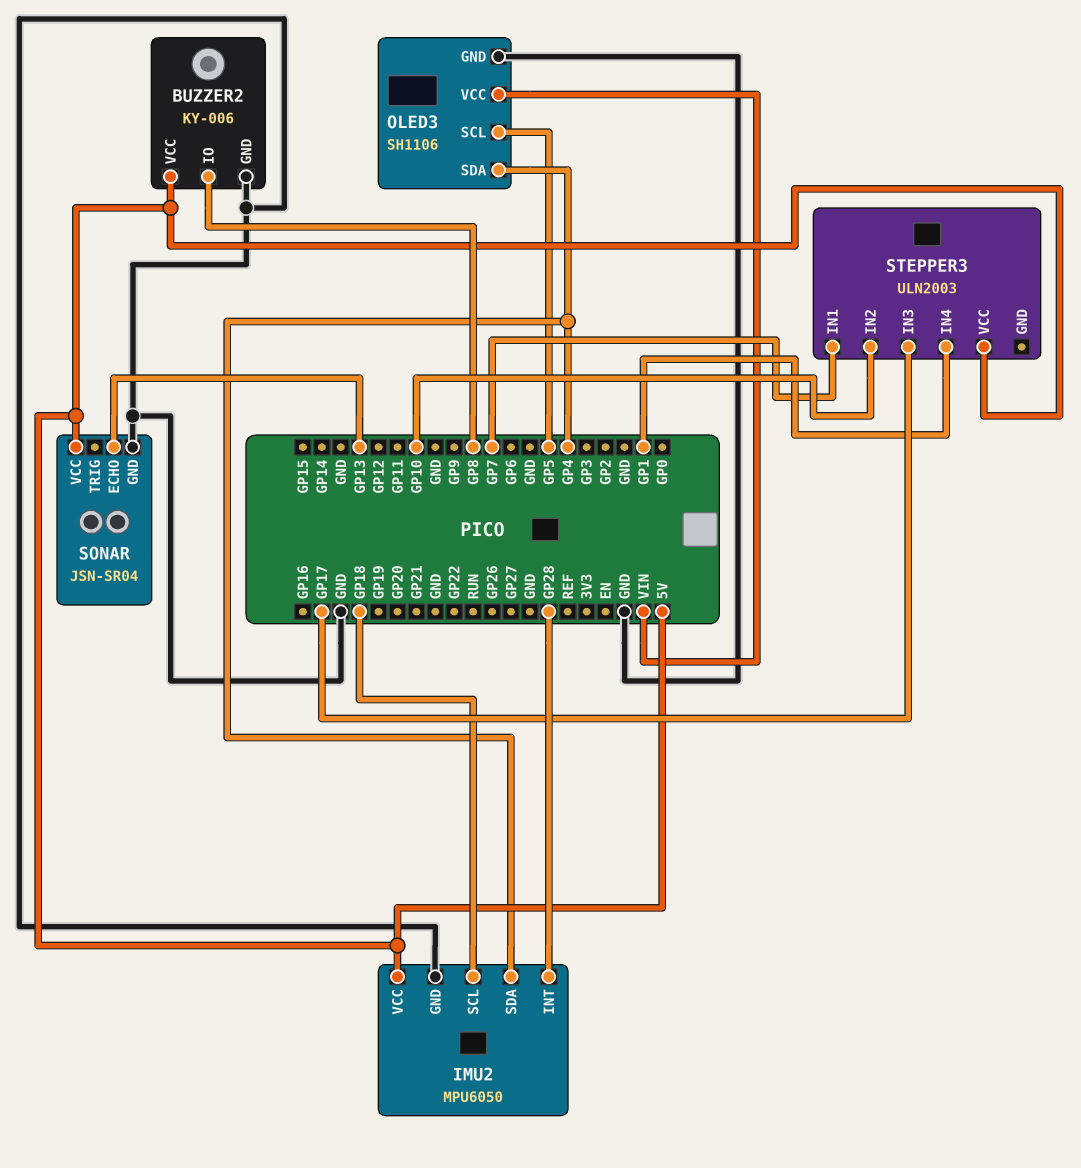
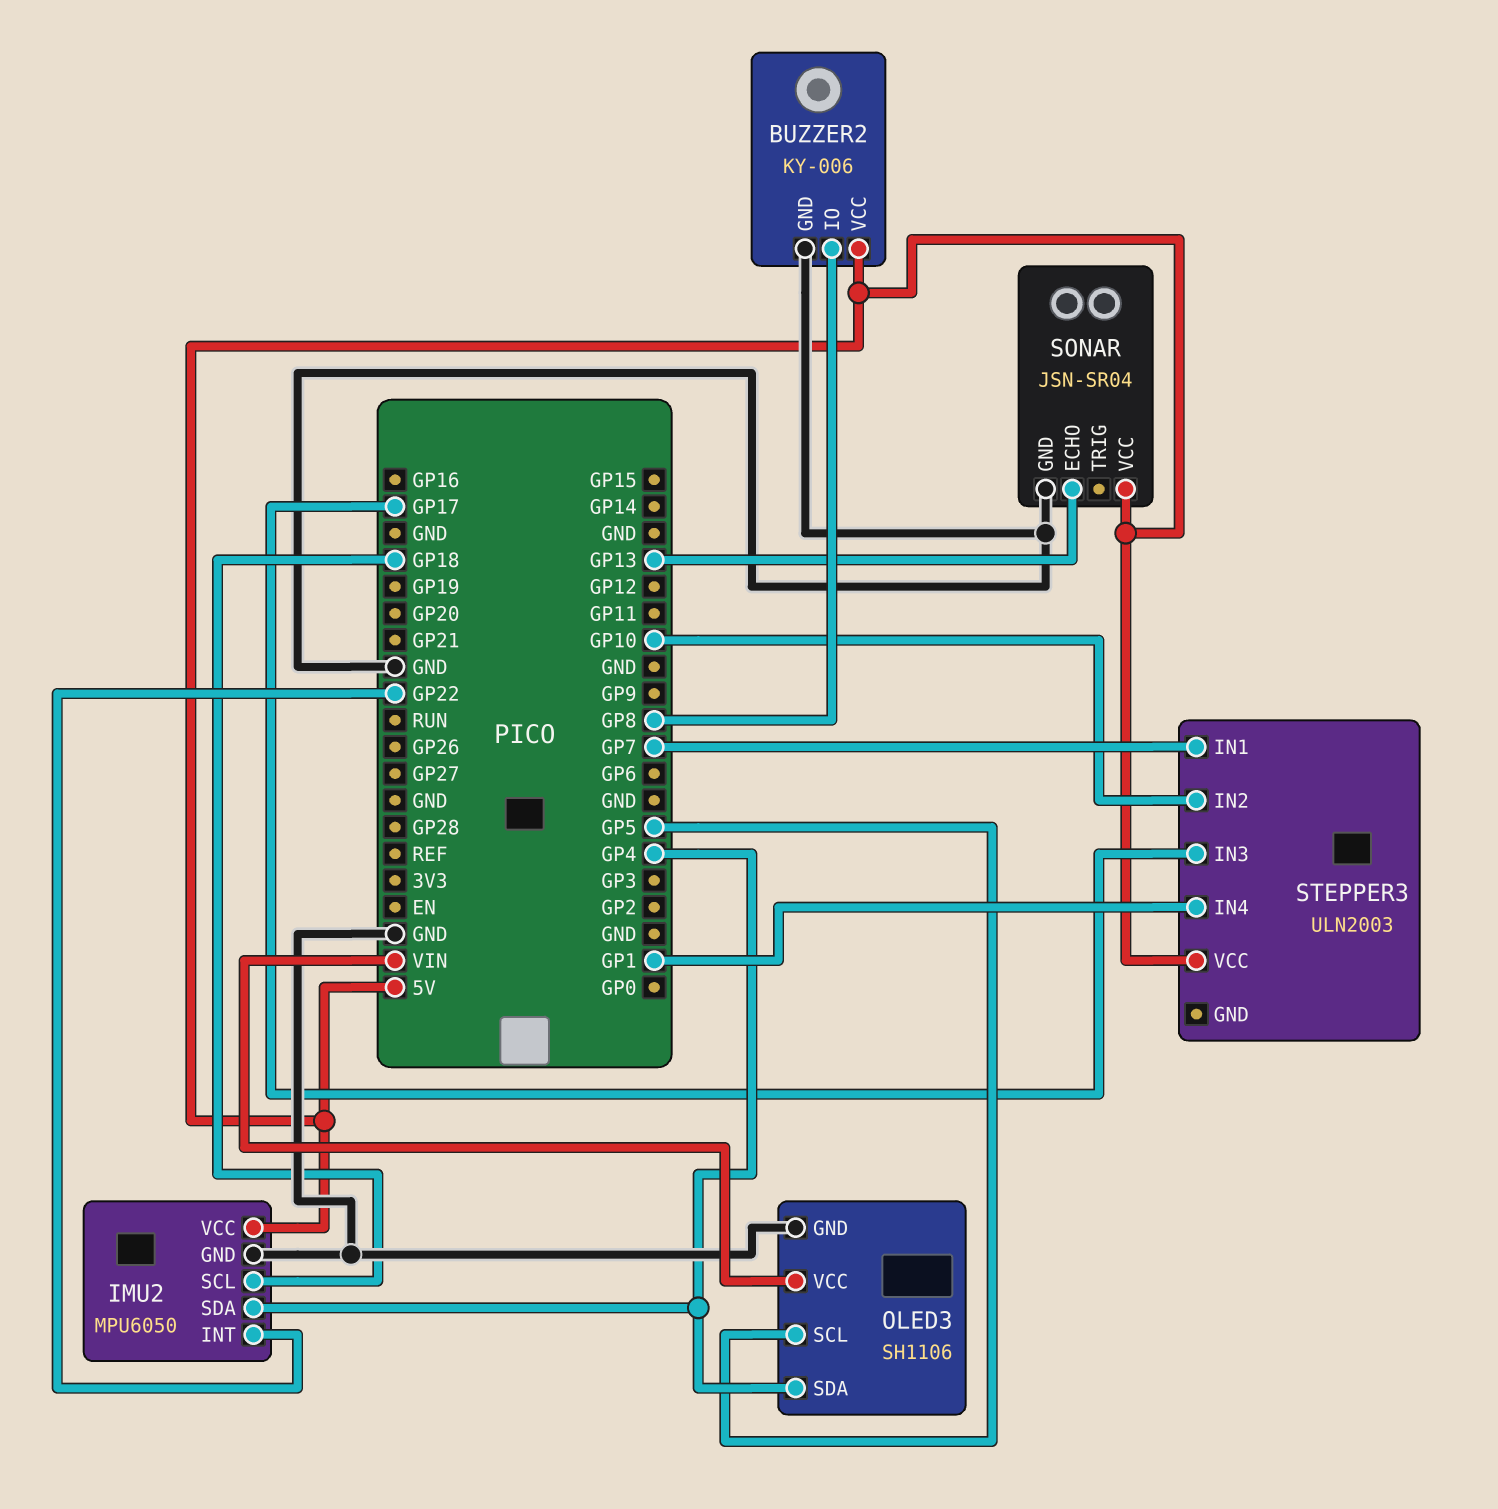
IMU2 pin INT: GP28 -> GP22

